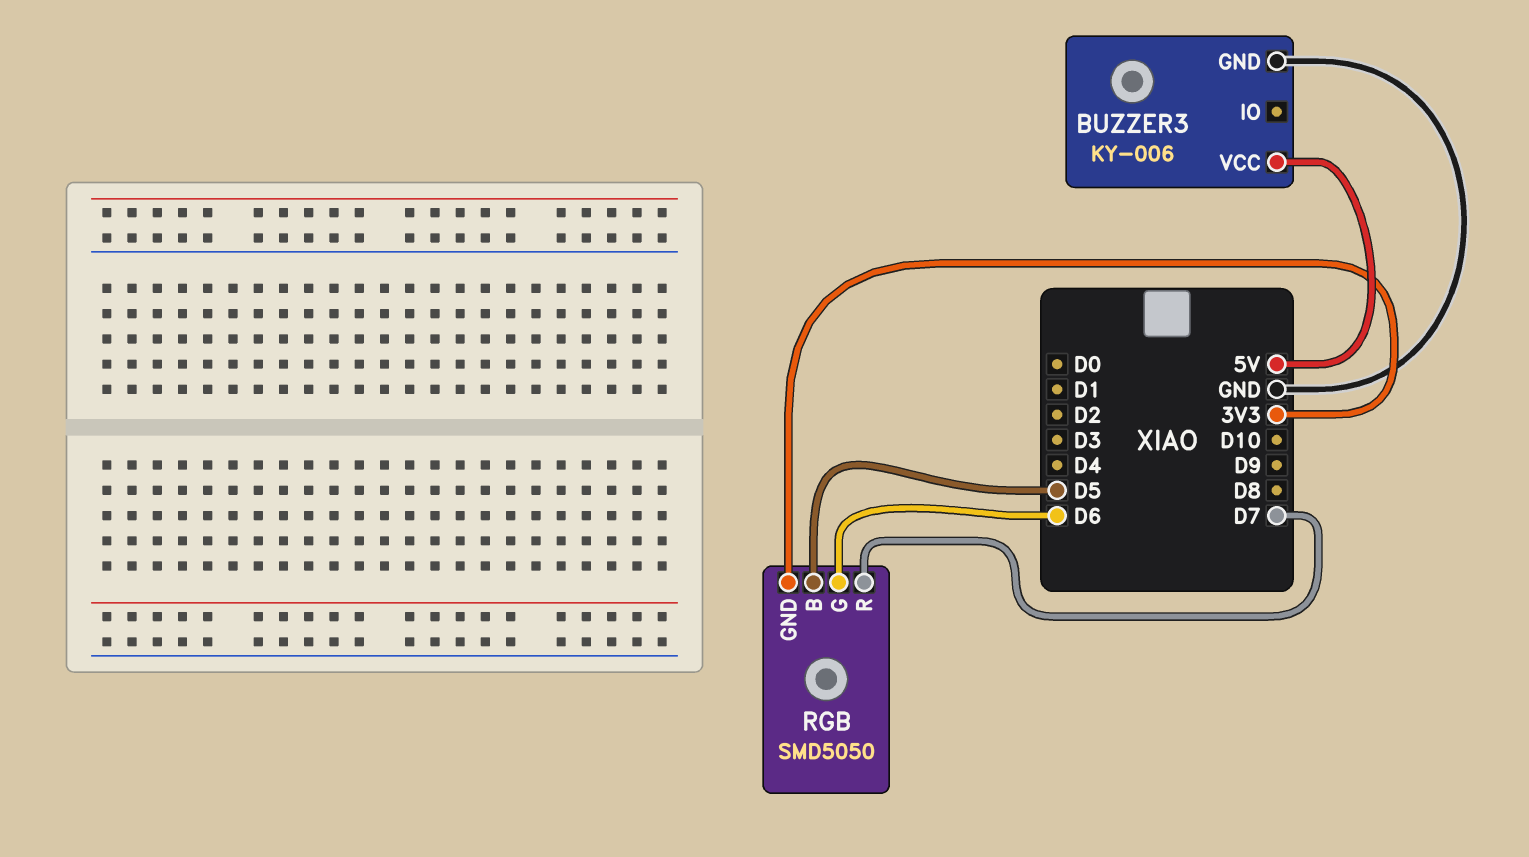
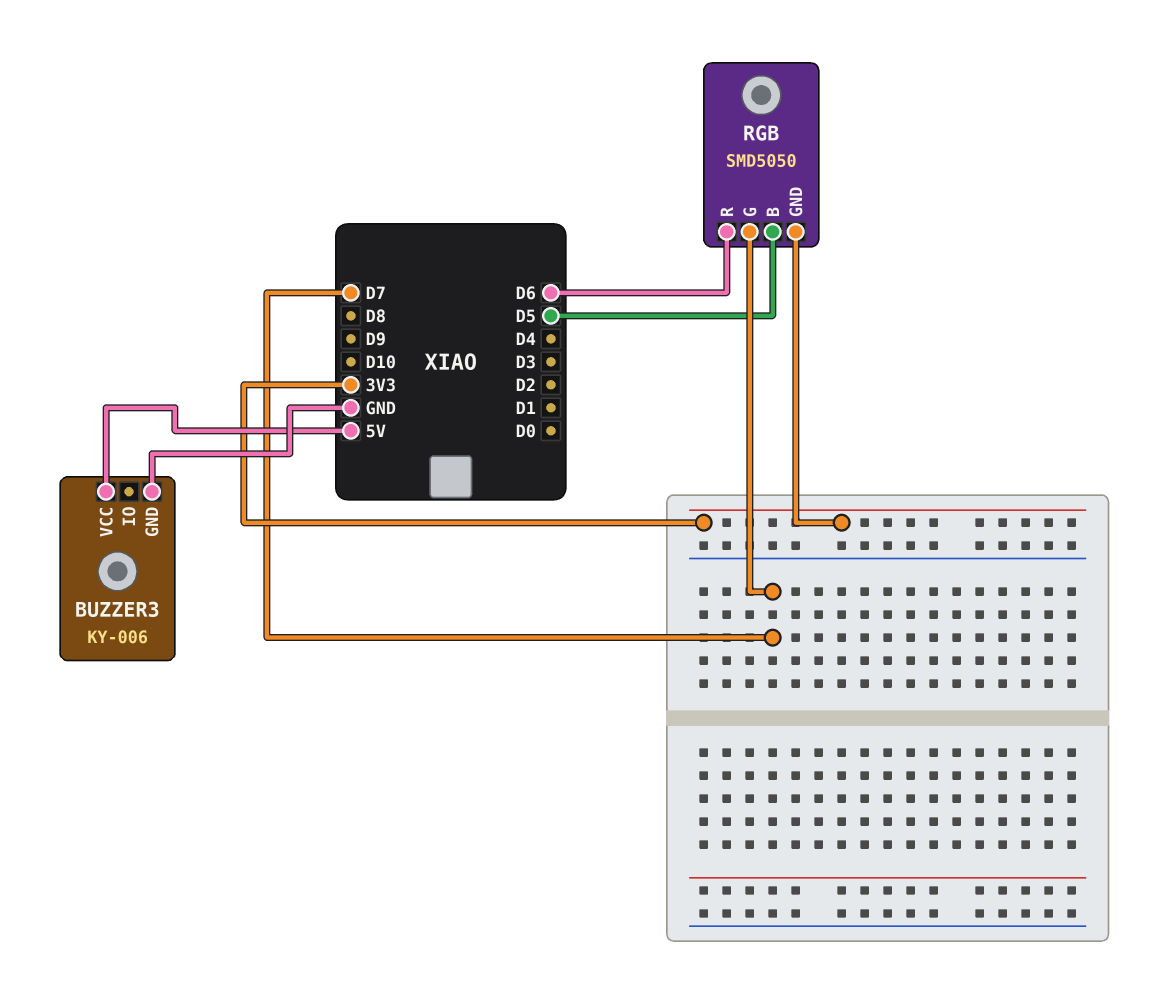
RGB pin G: D6 -> D7
RGB pin R: D7 -> D6

